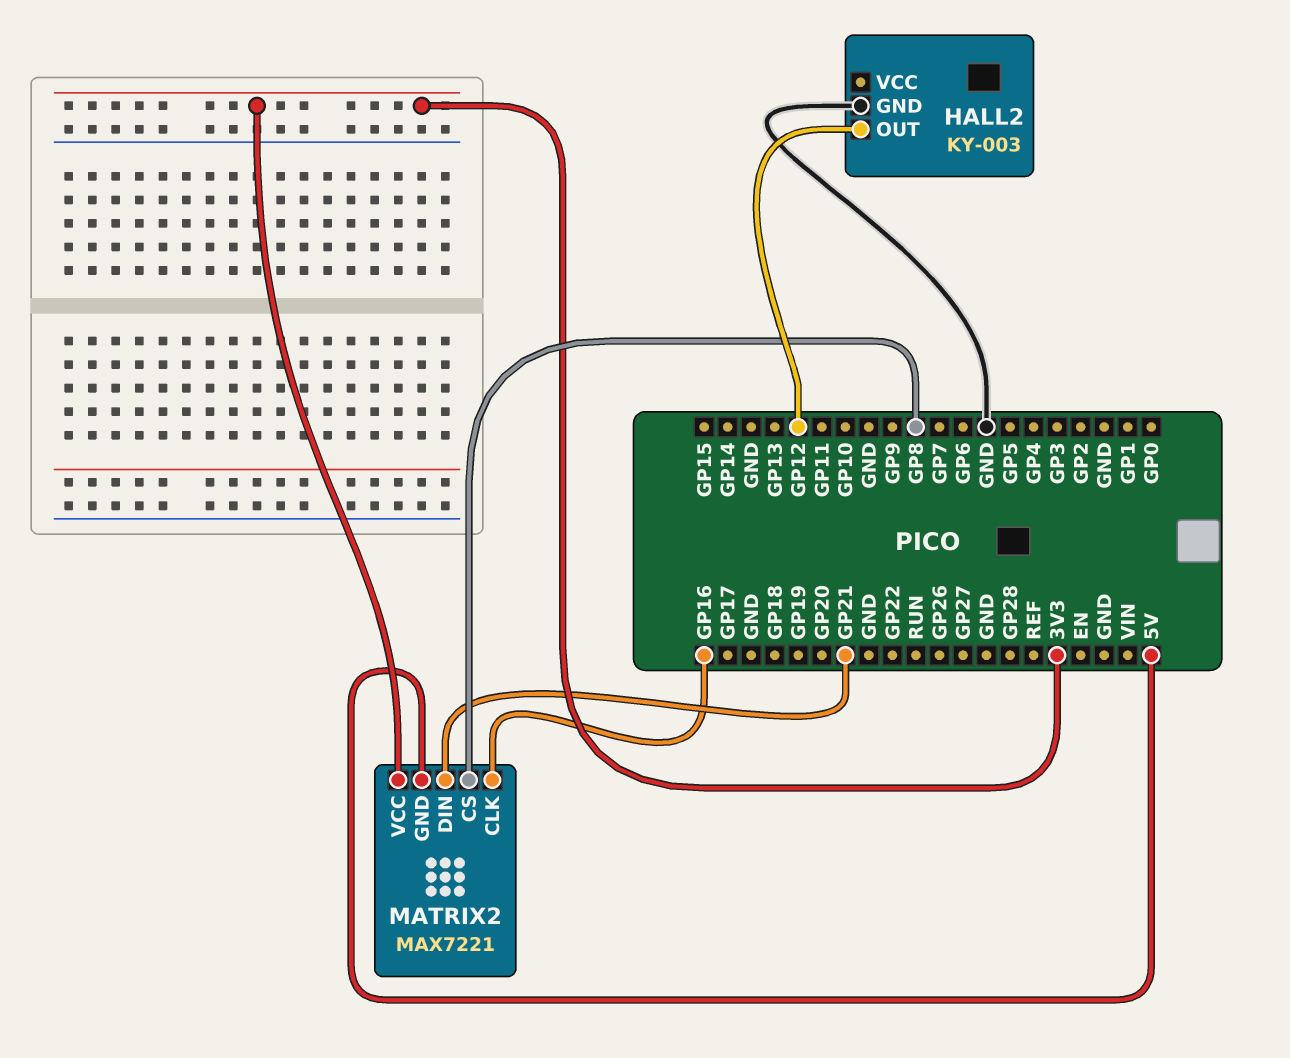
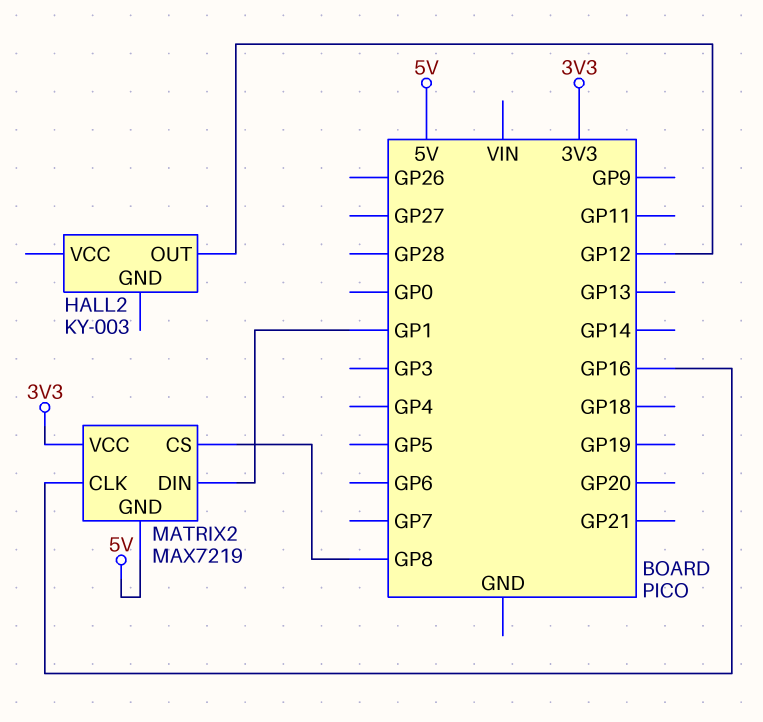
HALL2 pin GND: GND -> none
MATRIX2: MAX7221 -> MAX7219
MATRIX2 pin DIN: GP21 -> GP1

